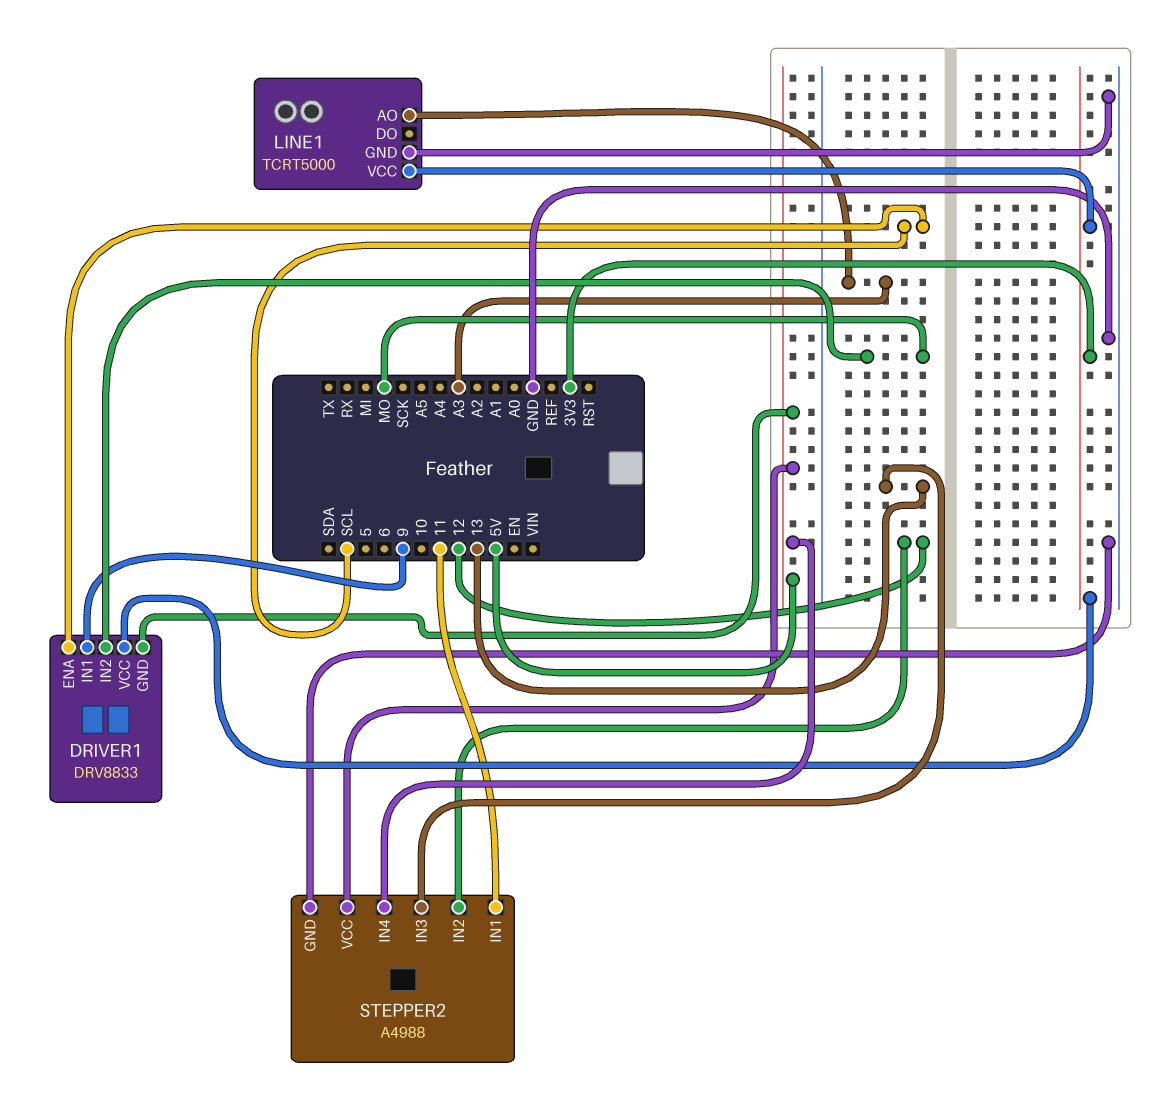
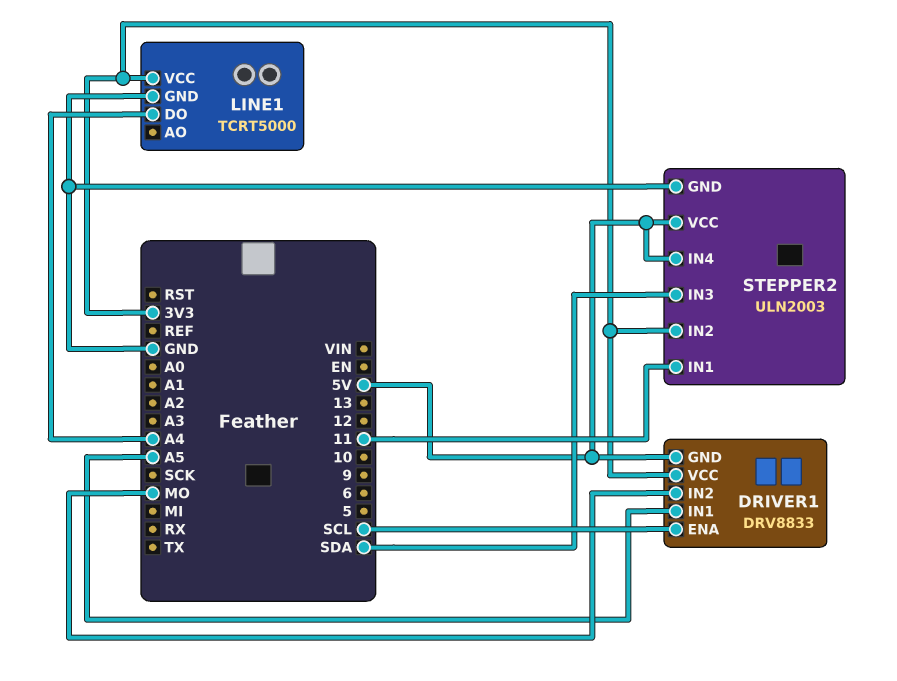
DRIVER1 pin IN1: 9 -> A5
LINE1 pin AO: A3 -> none
LINE1 pin DO: none -> A4
STEPPER2: A4988 -> ULN2003
STEPPER2 pin IN2: 12 -> 3V3
STEPPER2 pin IN3: 13 -> SDA

